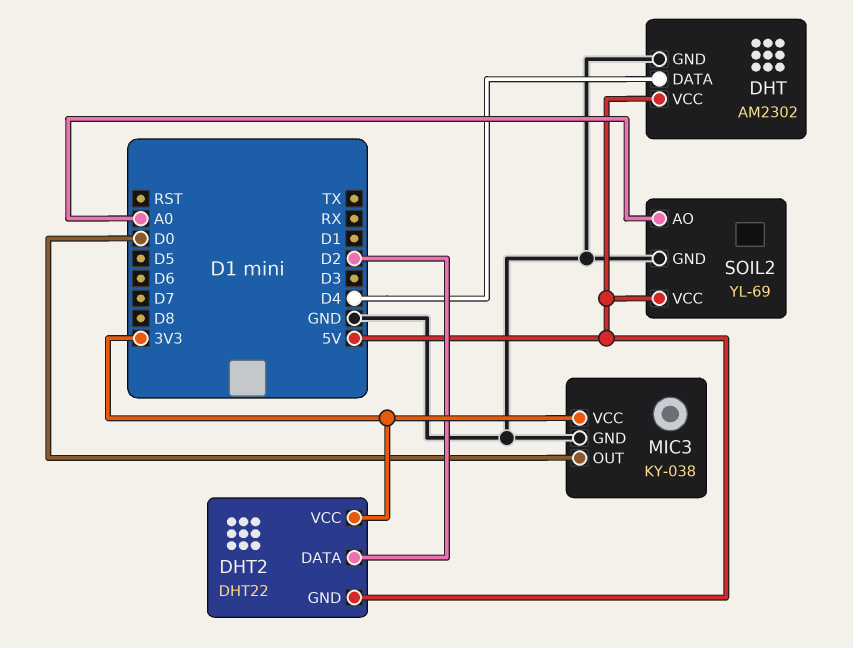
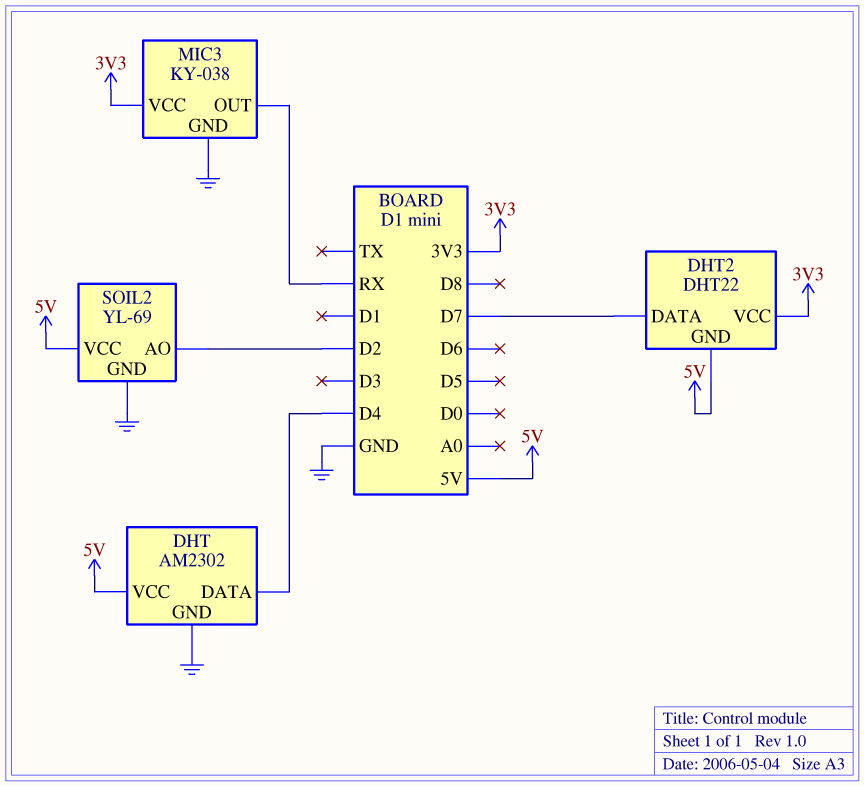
DHT2 pin DATA: D2 -> D7
MIC3 pin OUT: D0 -> RX
SOIL2 pin AO: A0 -> D2

